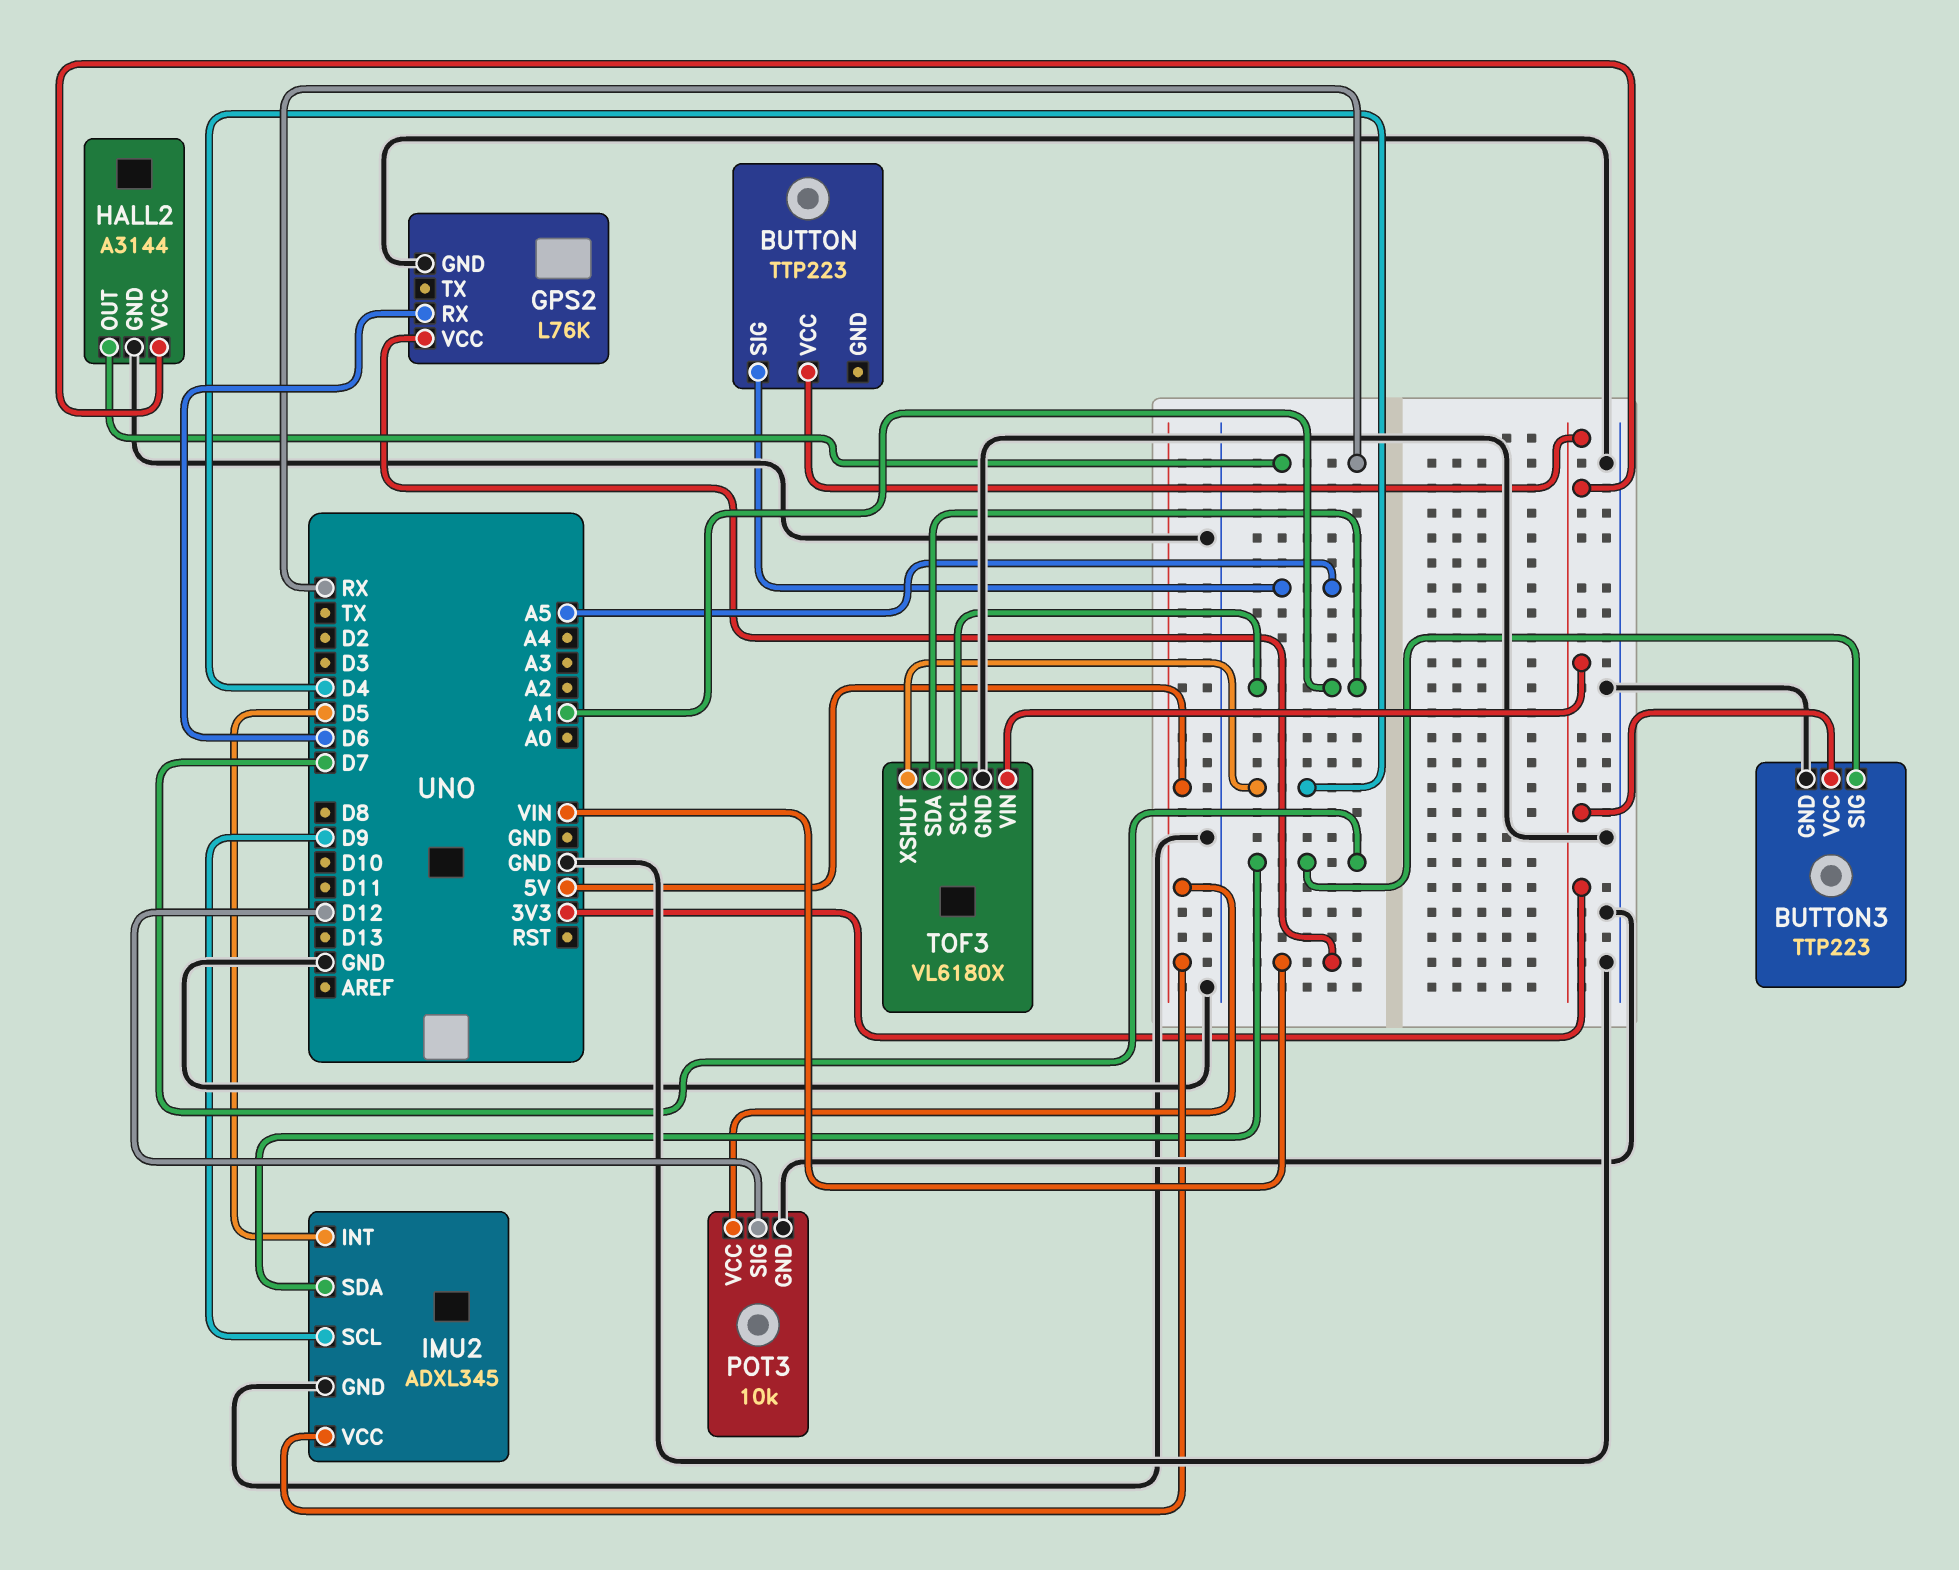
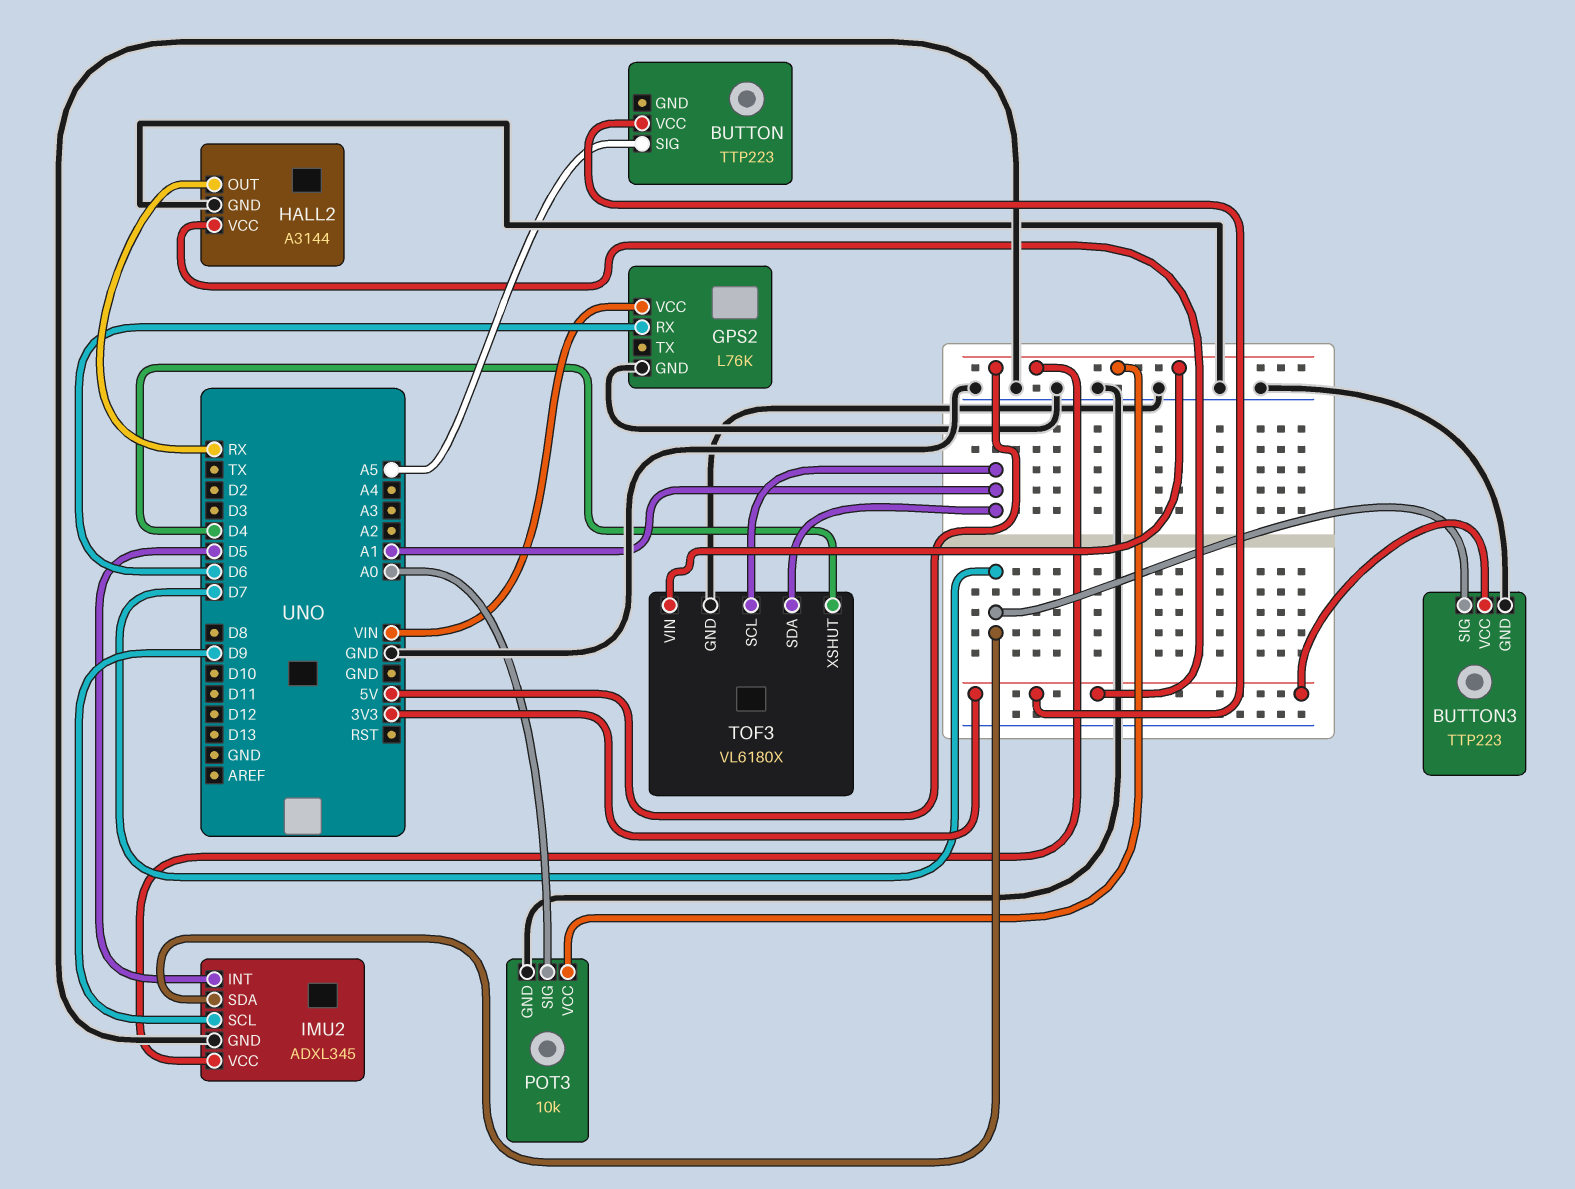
POT3 pin SIG: D12 -> A0
TOF3 pin VIN: 3V3 -> 5V

